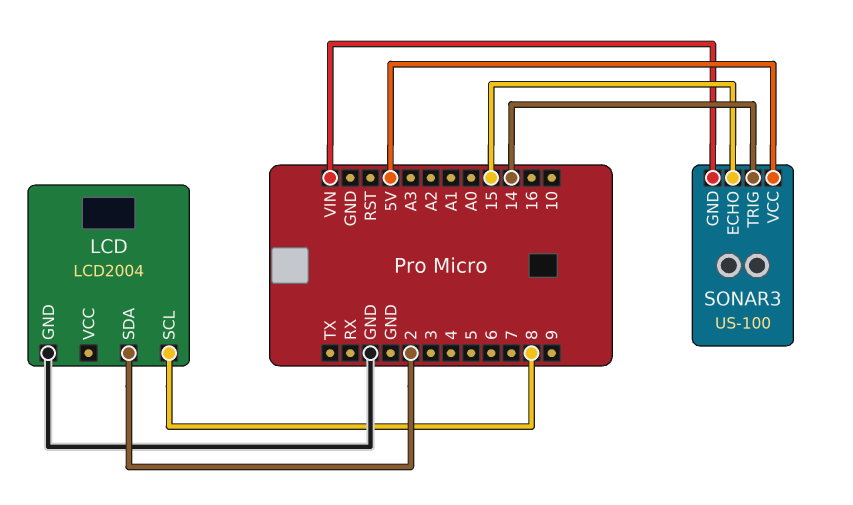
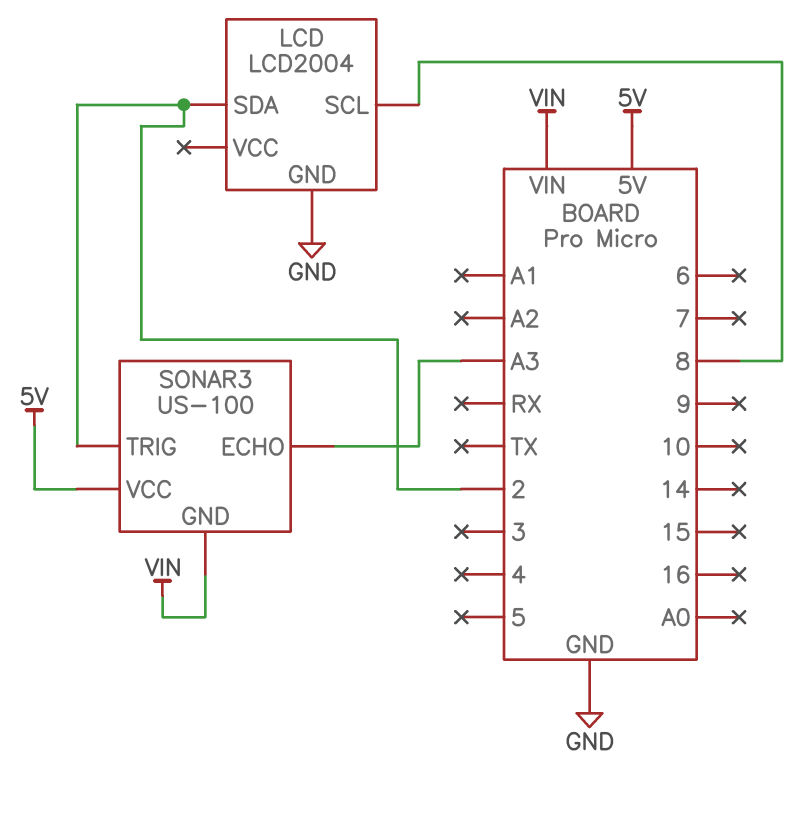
SONAR3 pin ECHO: 15 -> A3
SONAR3 pin TRIG: 14 -> 2

